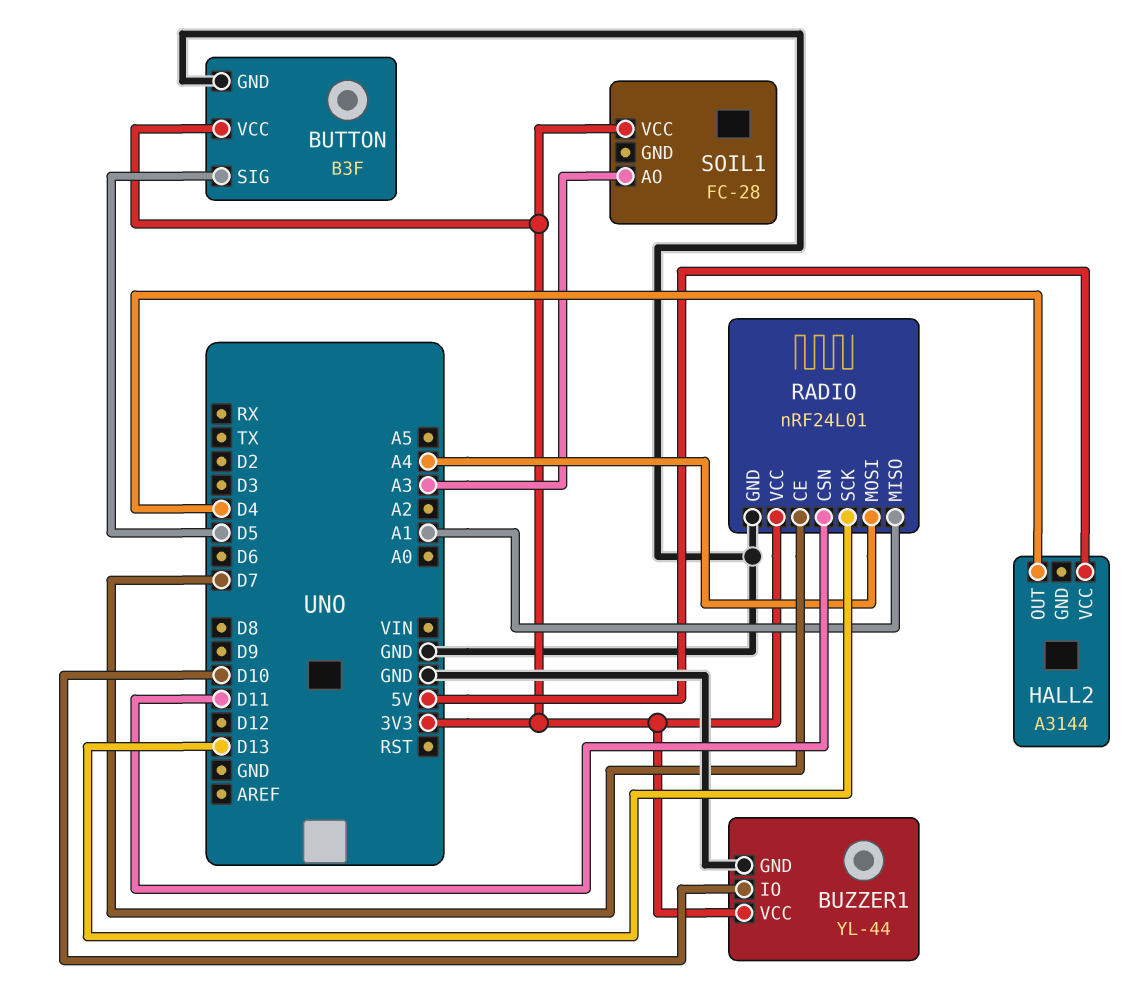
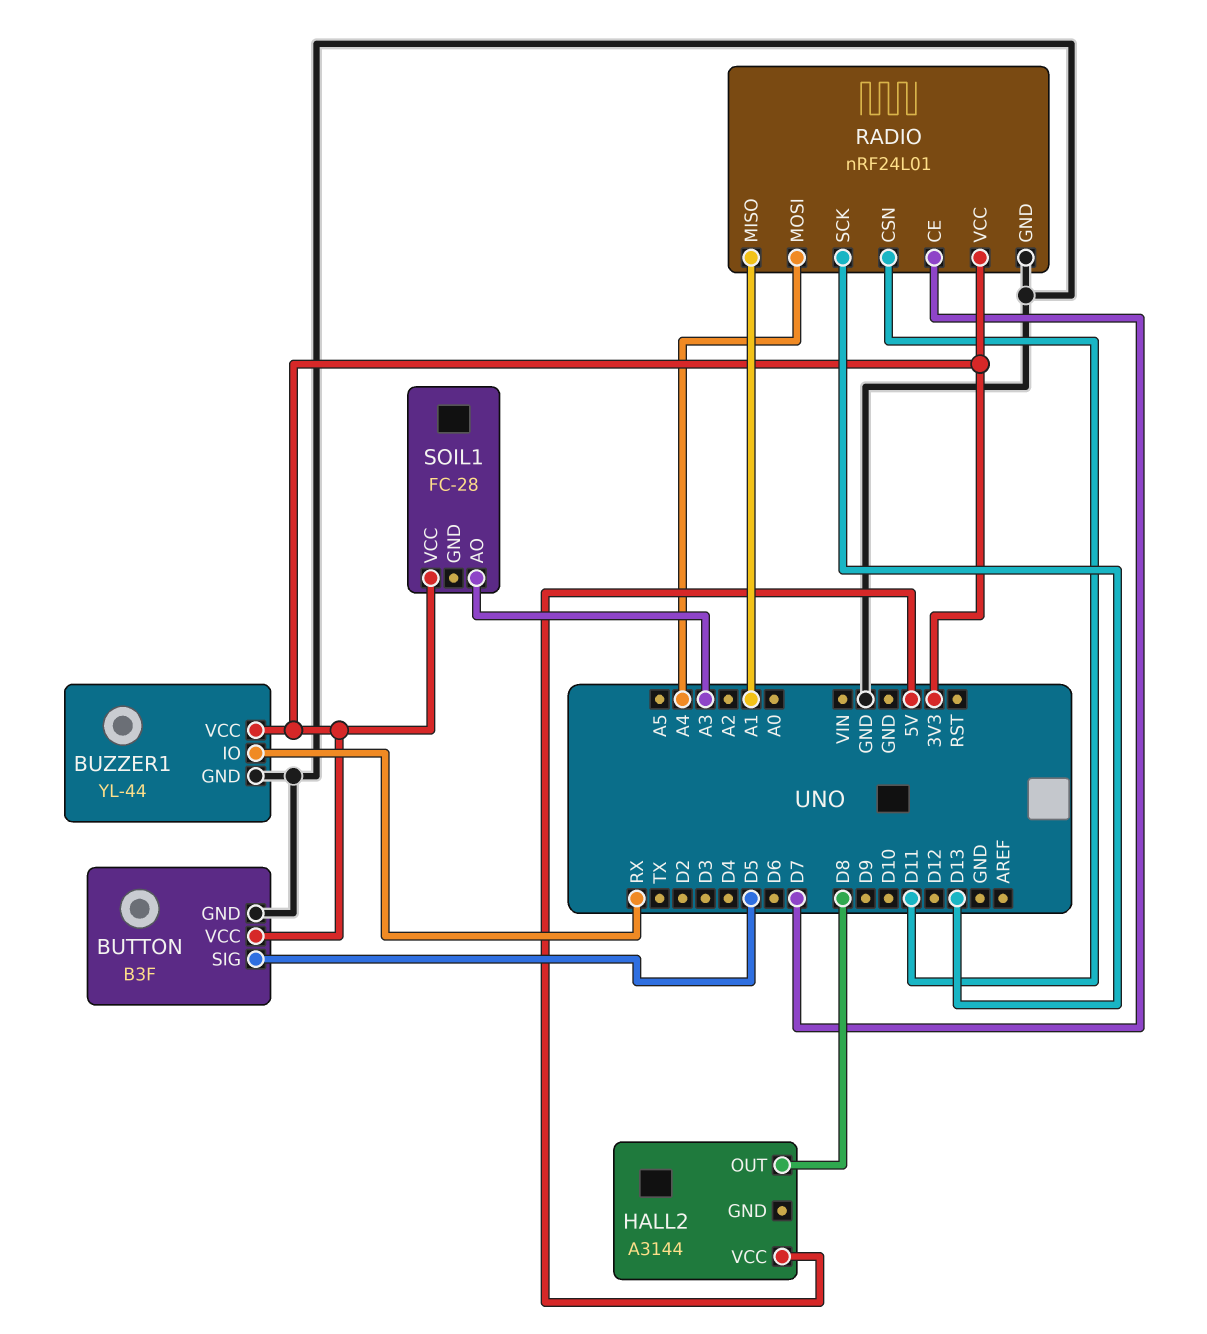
BUZZER1 pin IO: D10 -> RX
HALL2 pin OUT: D4 -> D8

